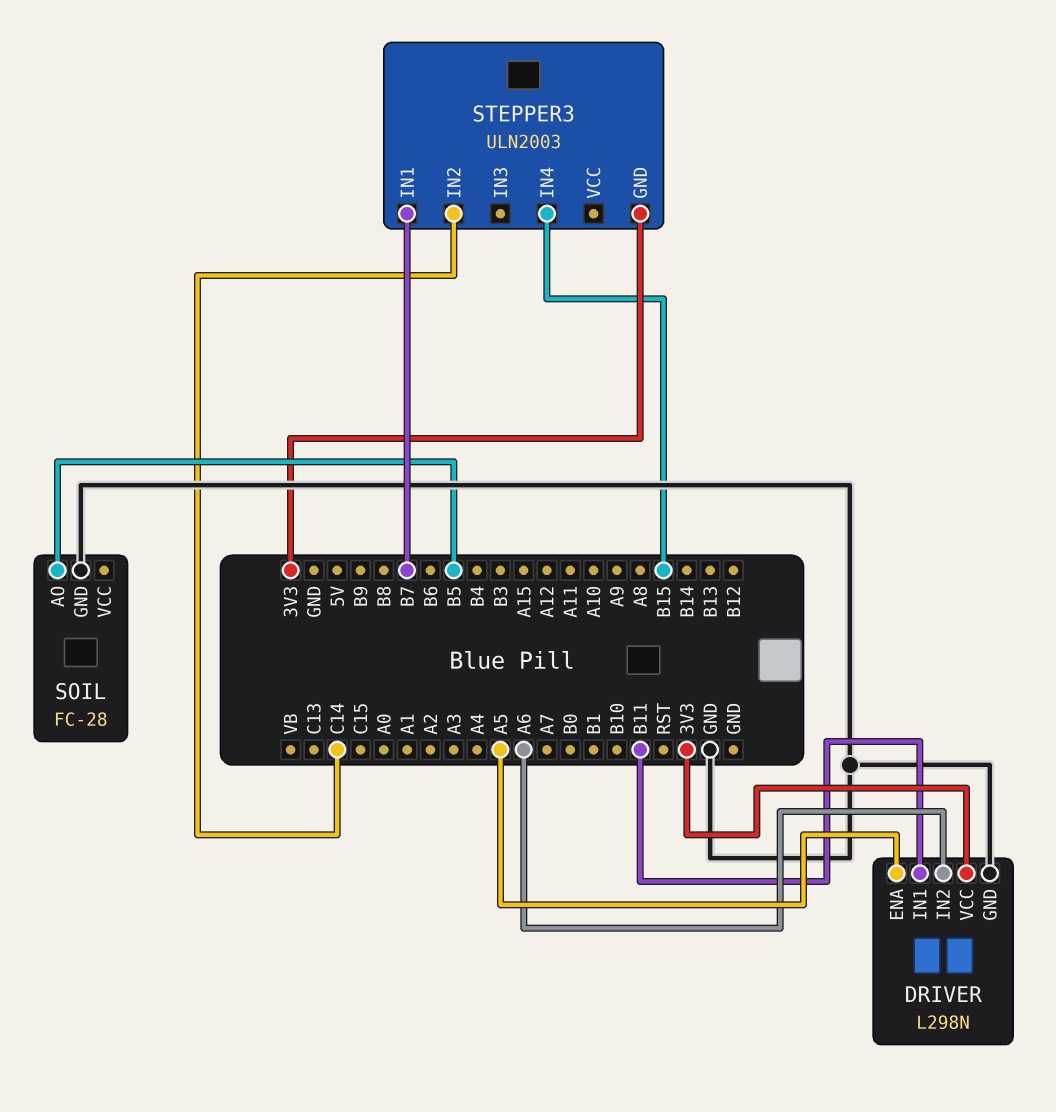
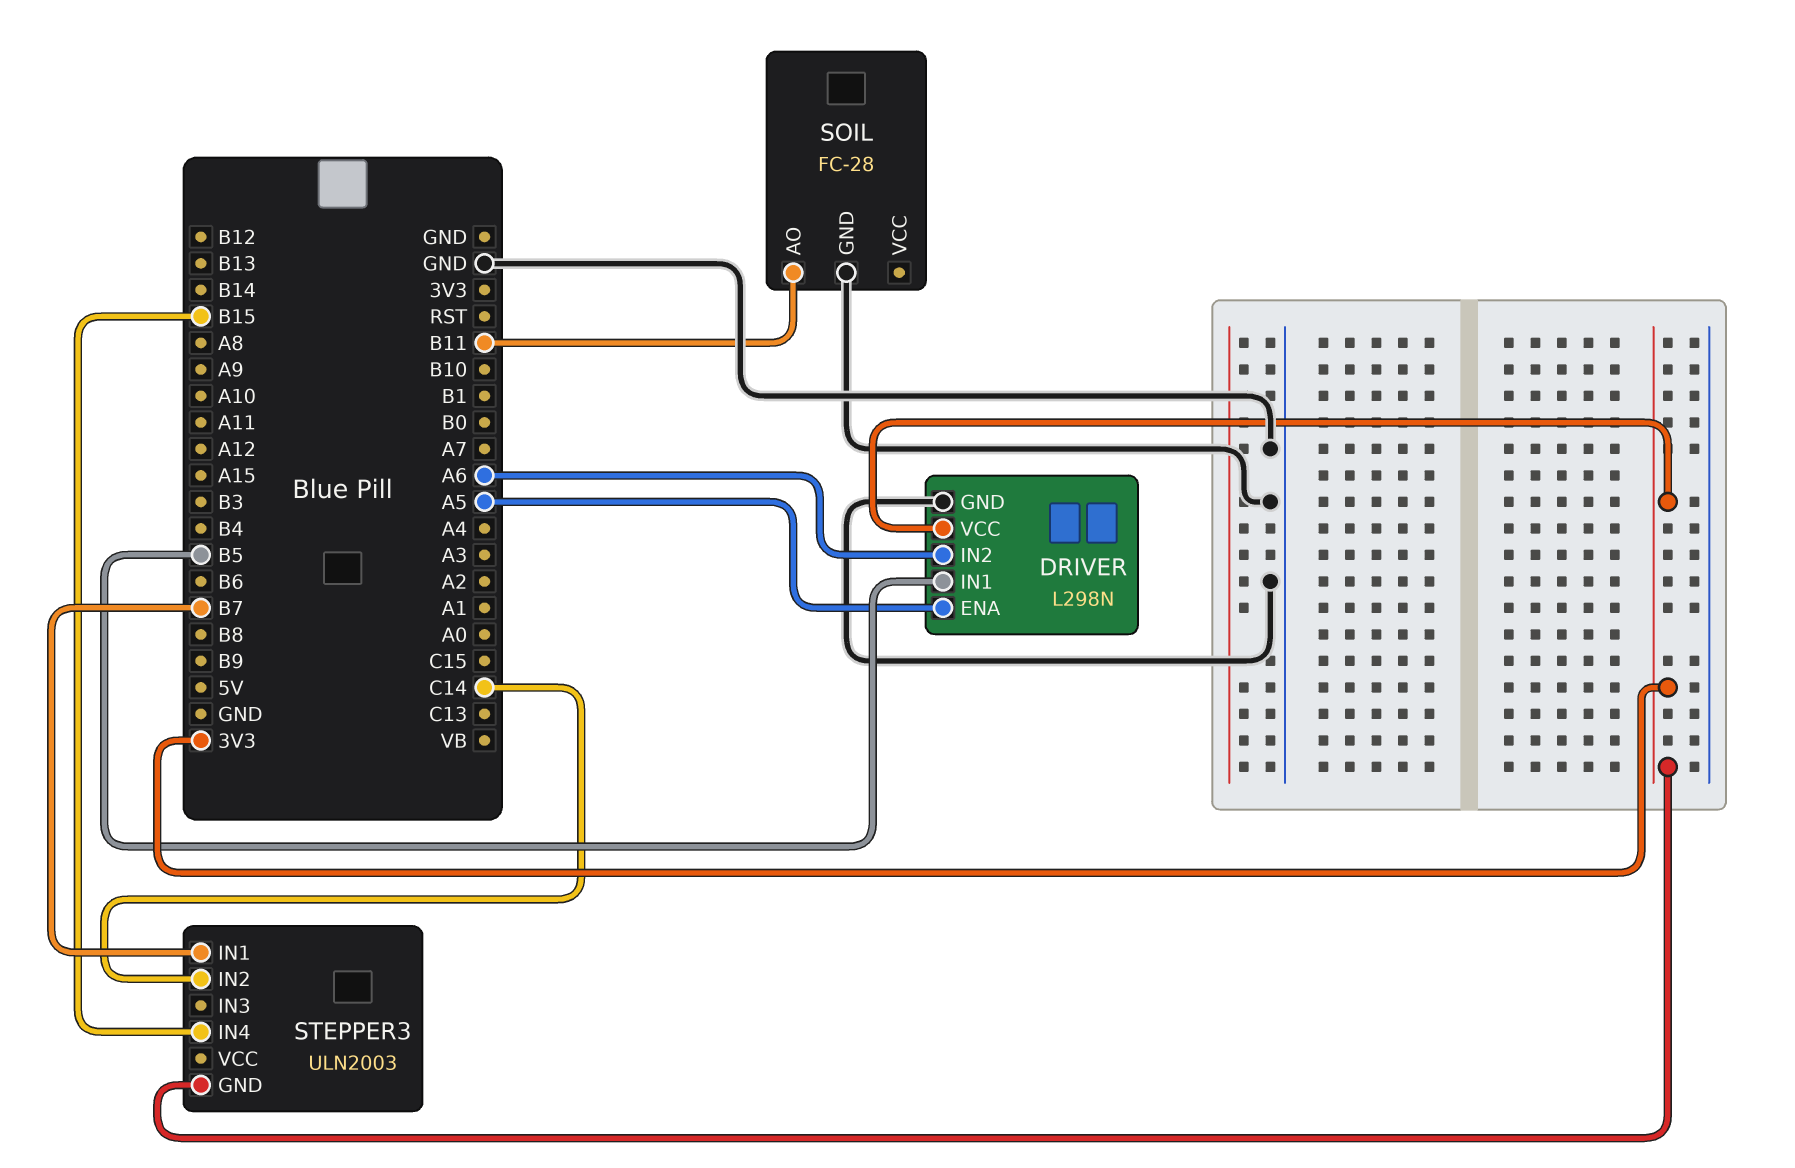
DRIVER pin IN1: B11 -> B5
SOIL pin AO: B5 -> B11

